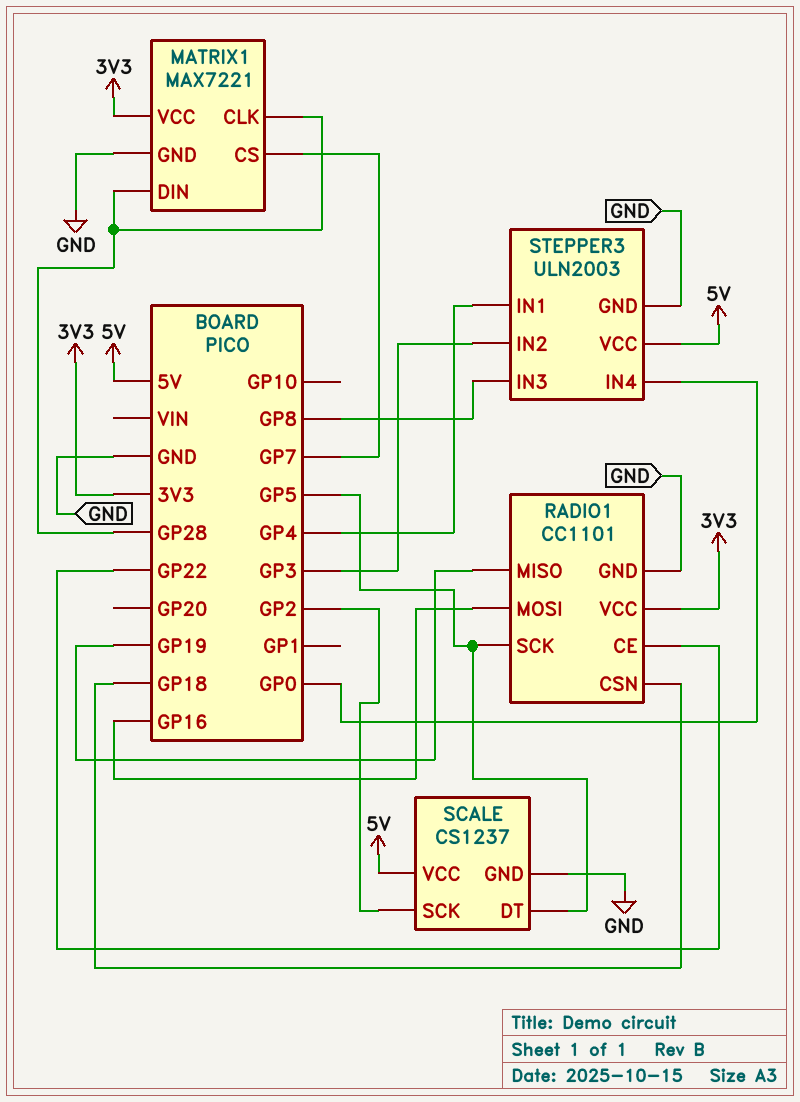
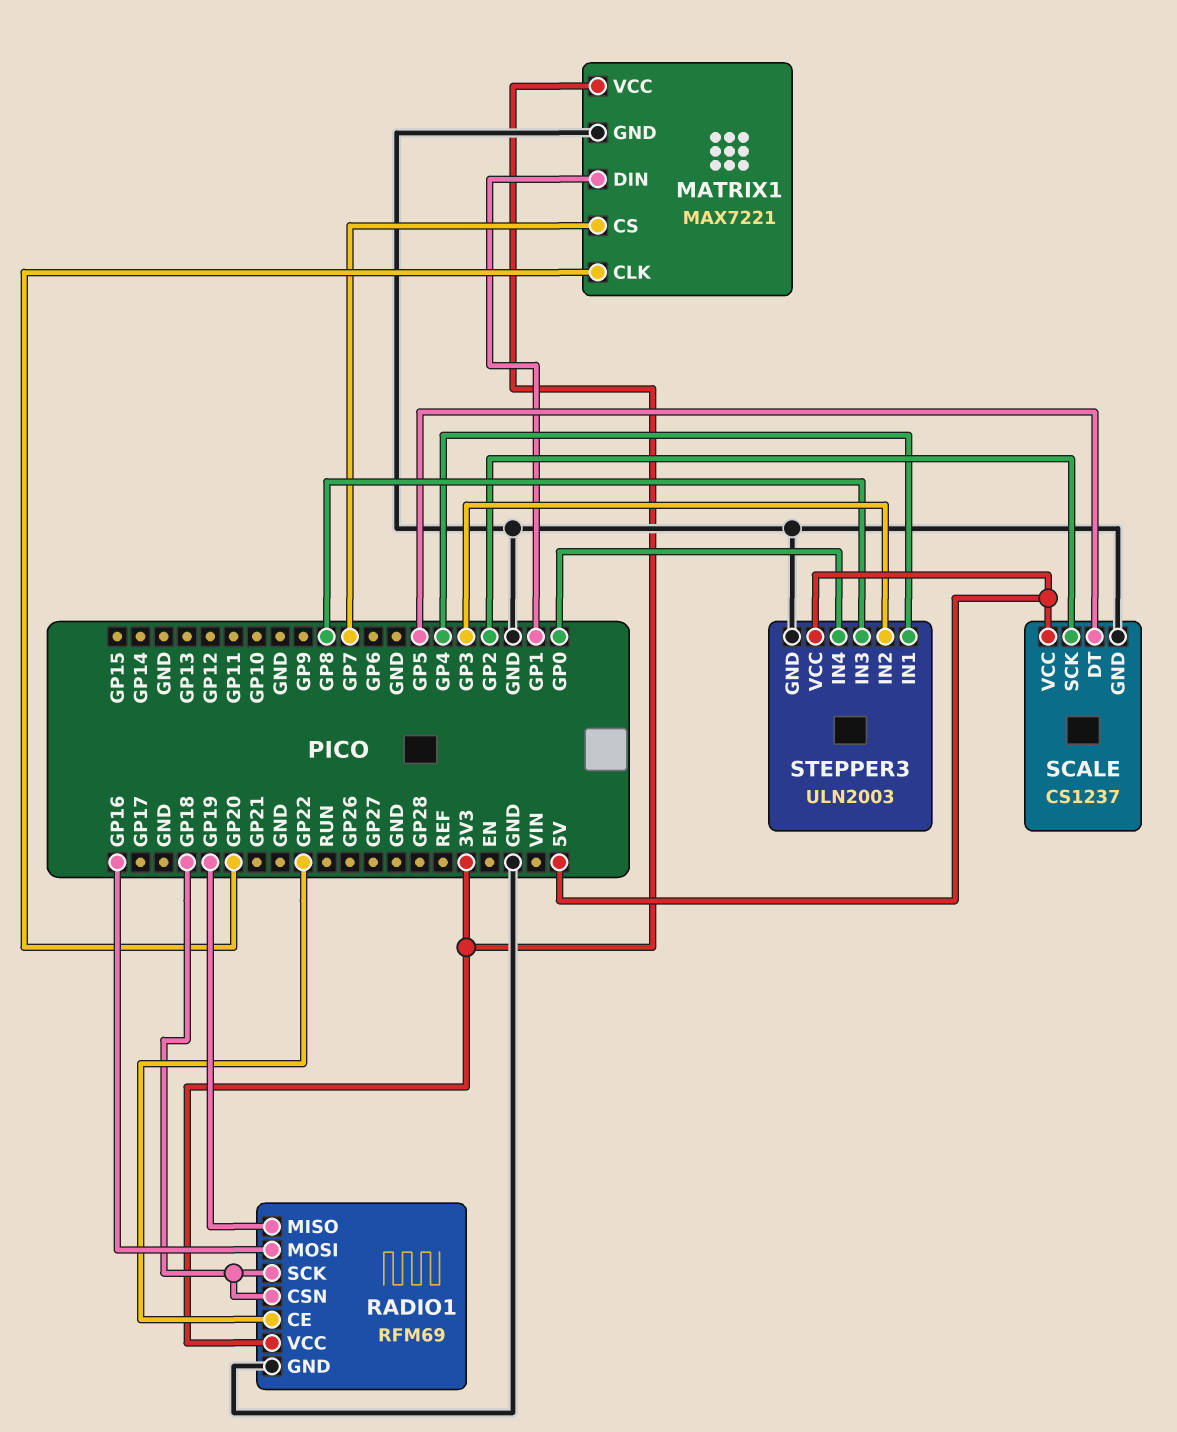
MATRIX1 pin CLK: GP28 -> GP20
MATRIX1 pin DIN: GP28 -> GP1
RADIO1: CC1101 -> RFM69
RADIO1 pin SCK: GP5 -> GP18

